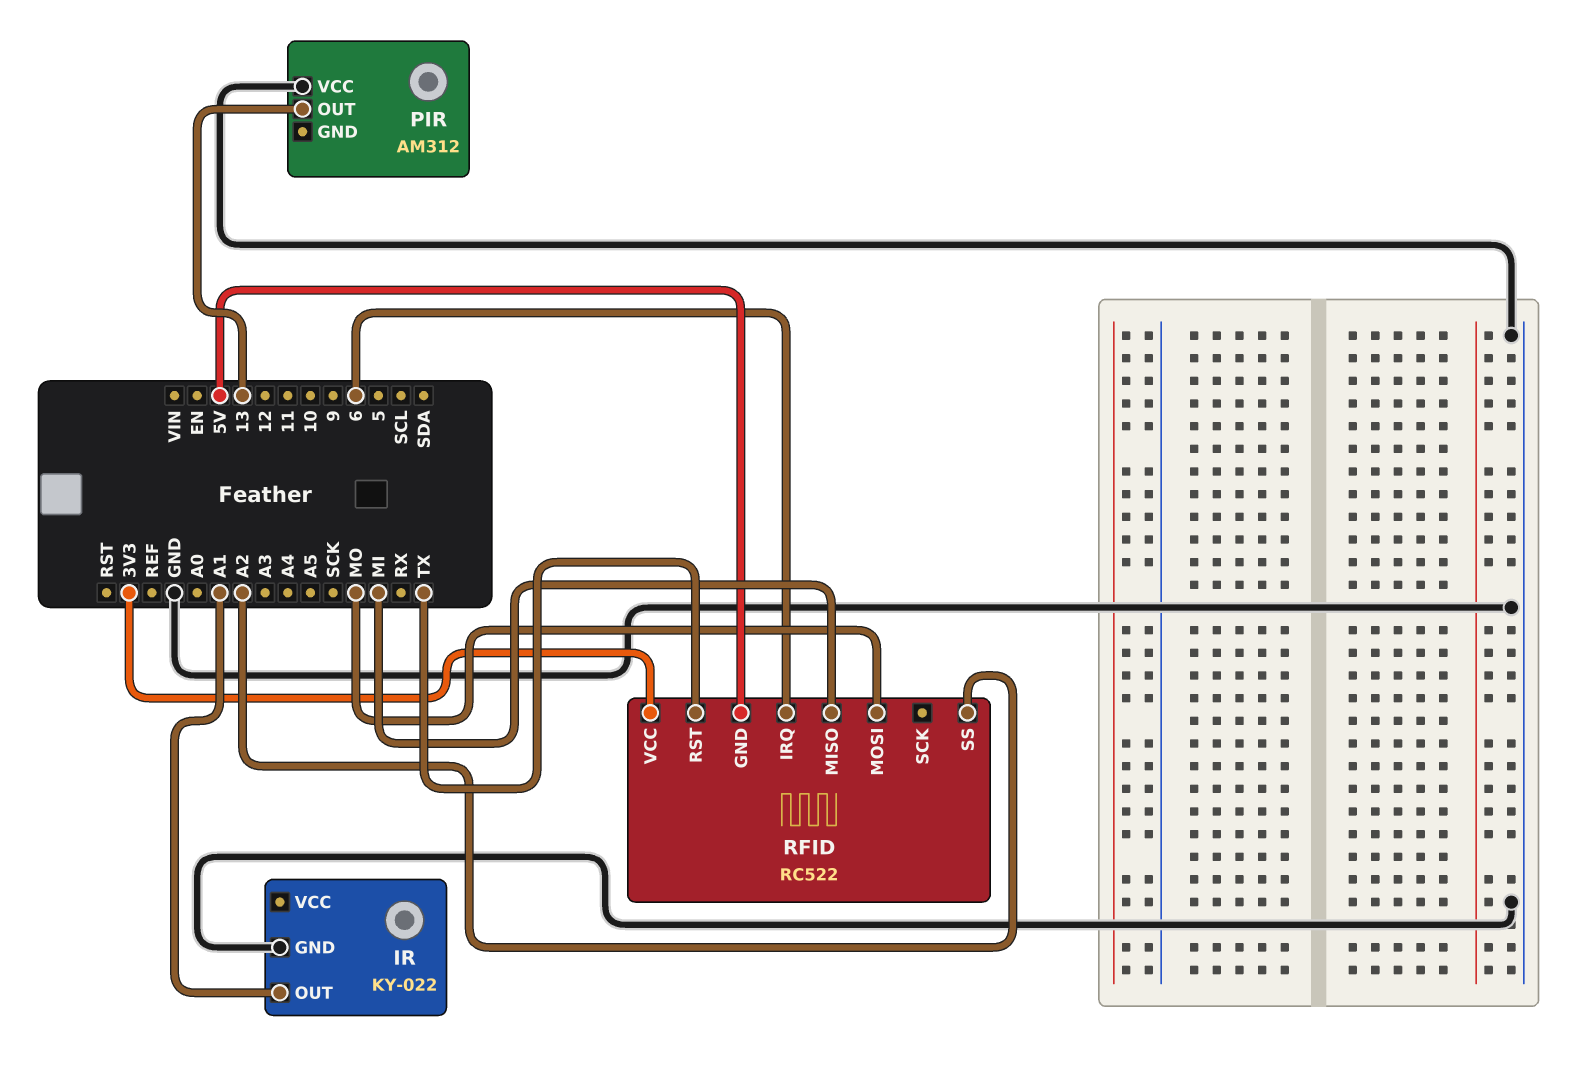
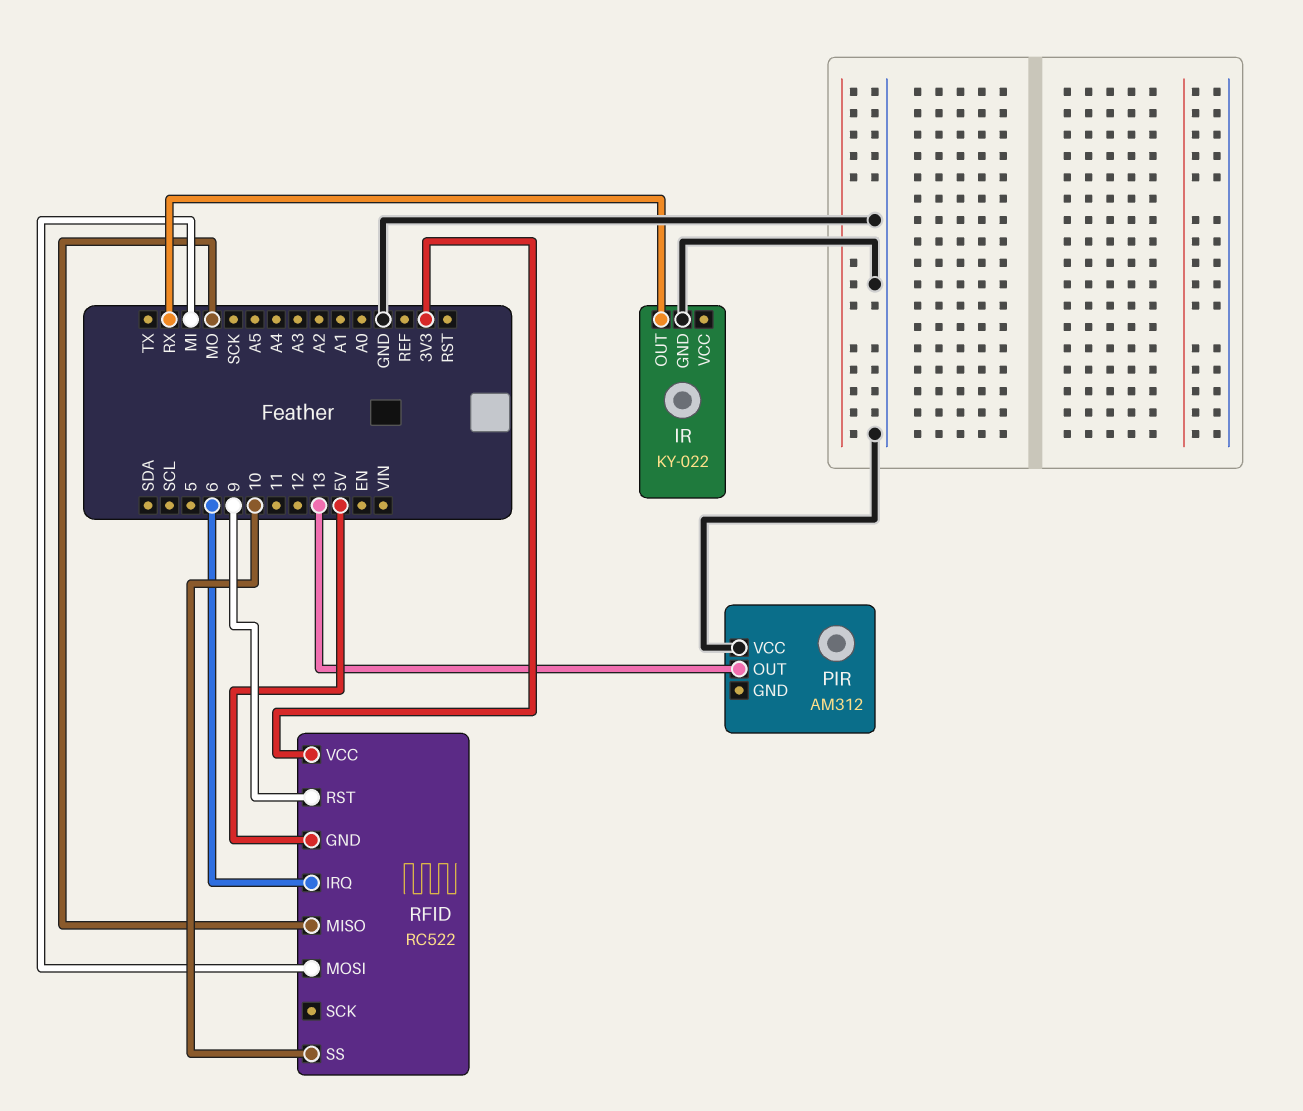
IR pin OUT: A1 -> RX
RFID pin MISO: MI -> MO
RFID pin MOSI: MO -> MI
RFID pin RST: TX -> 9
RFID pin SS: A2 -> 10

